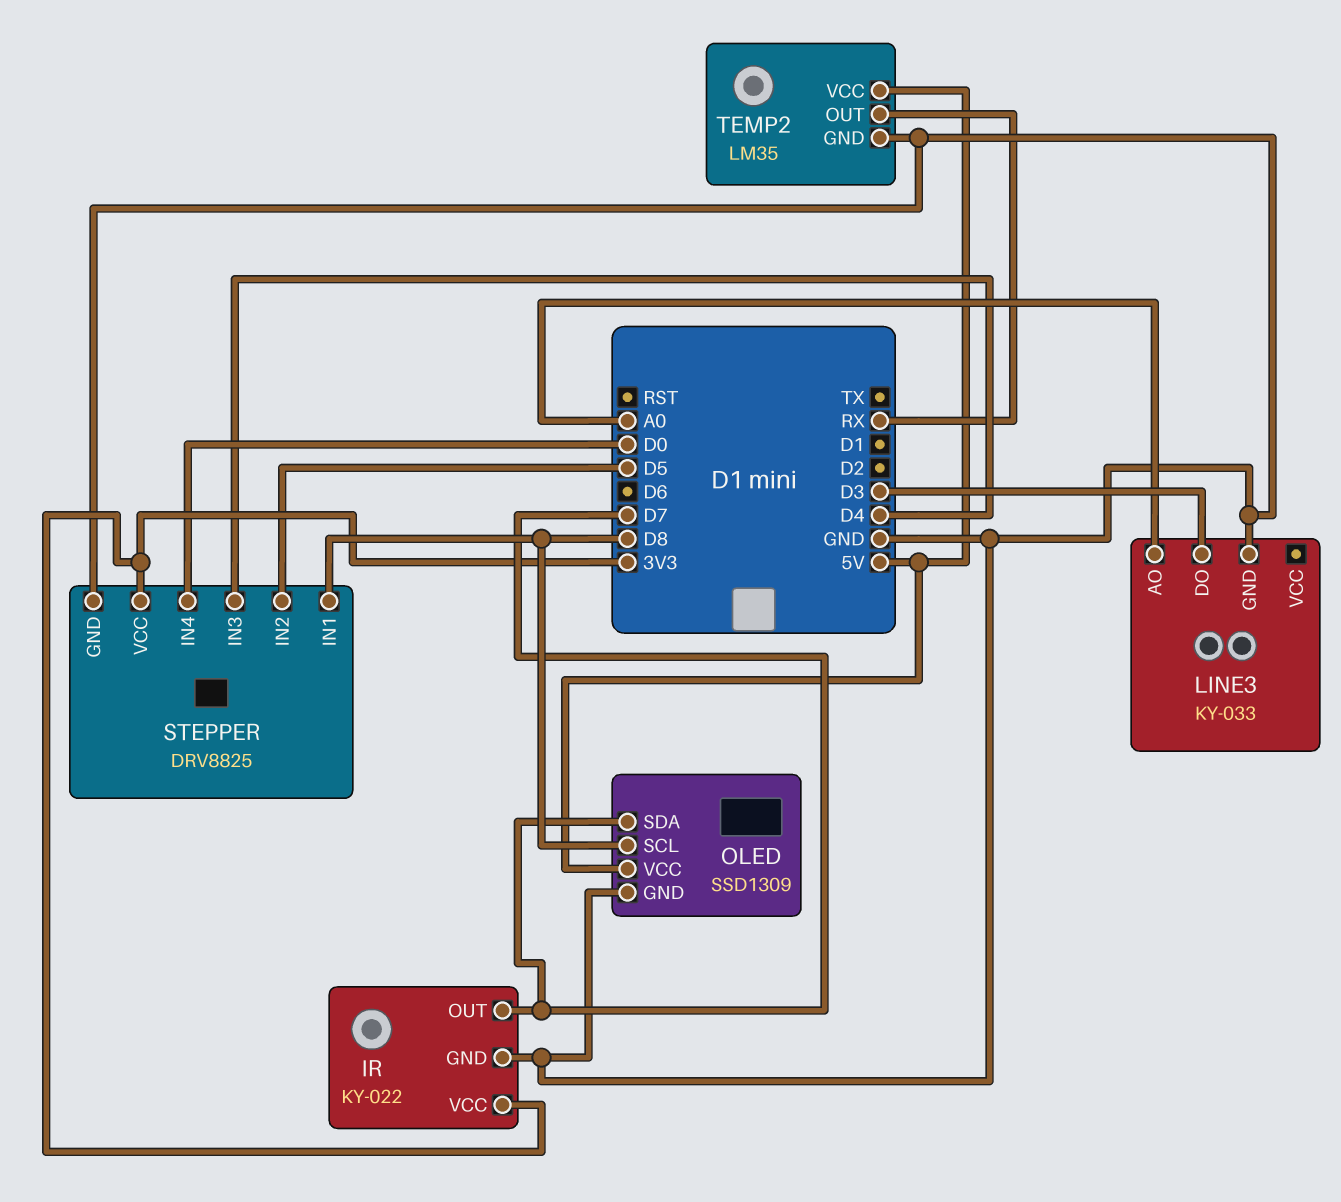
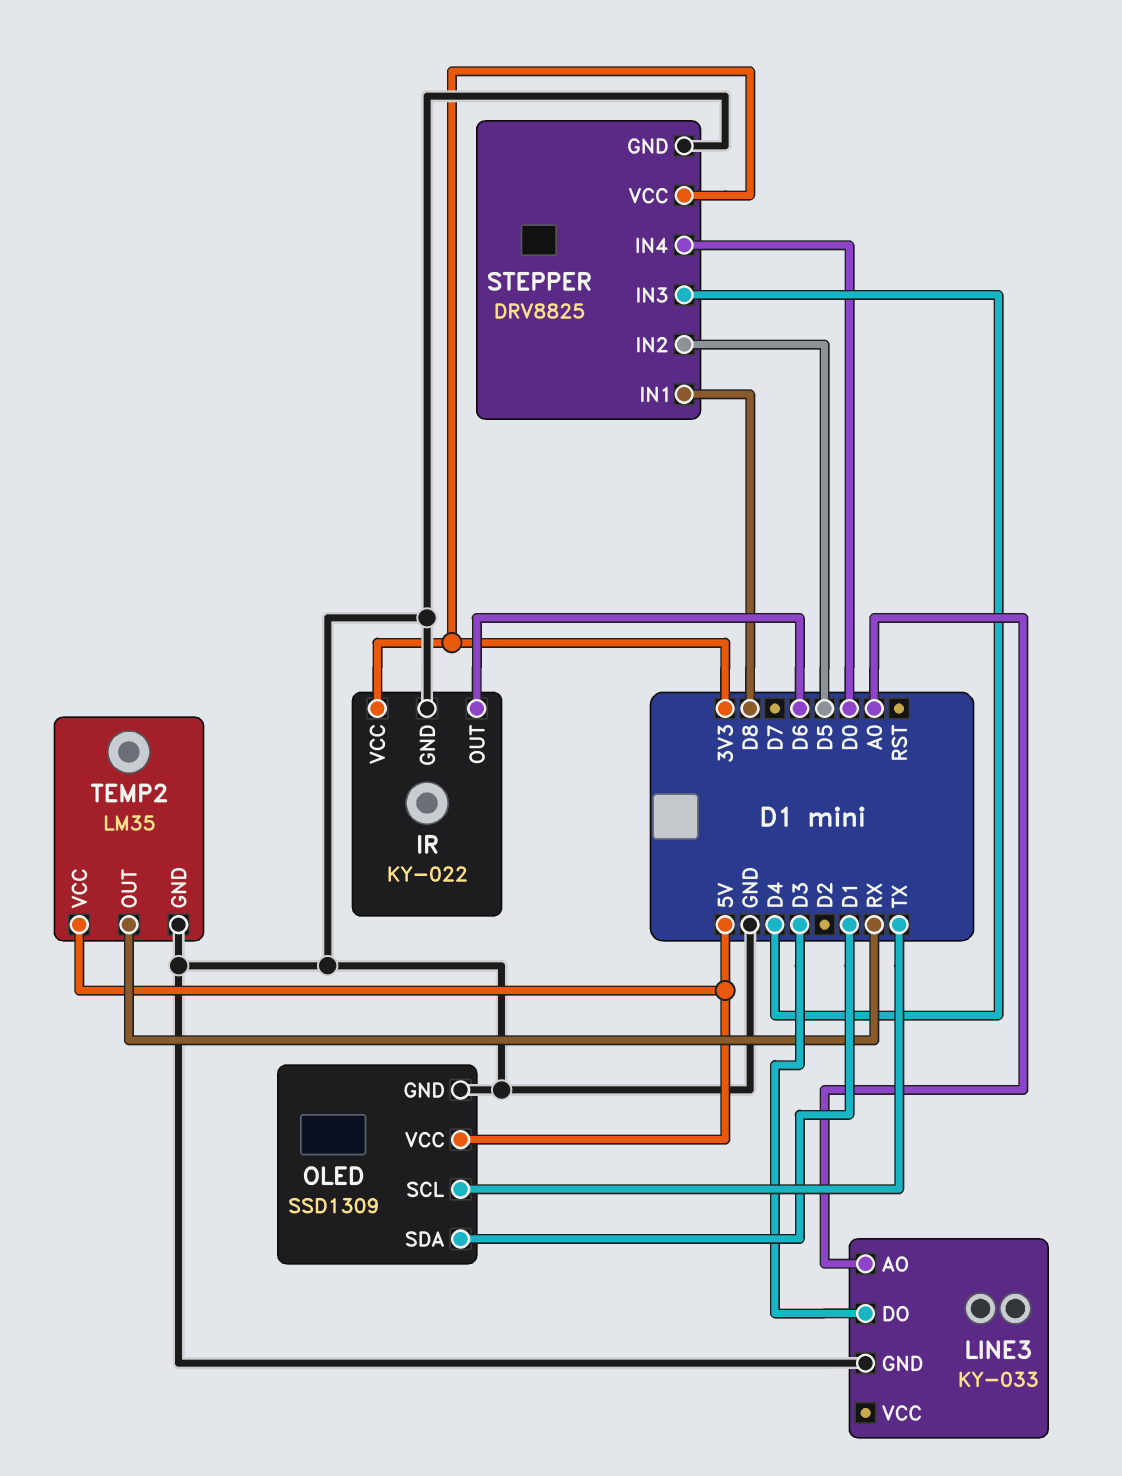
IR pin OUT: D7 -> D6
OLED pin SCL: D8 -> TX
OLED pin SDA: D7 -> D1

